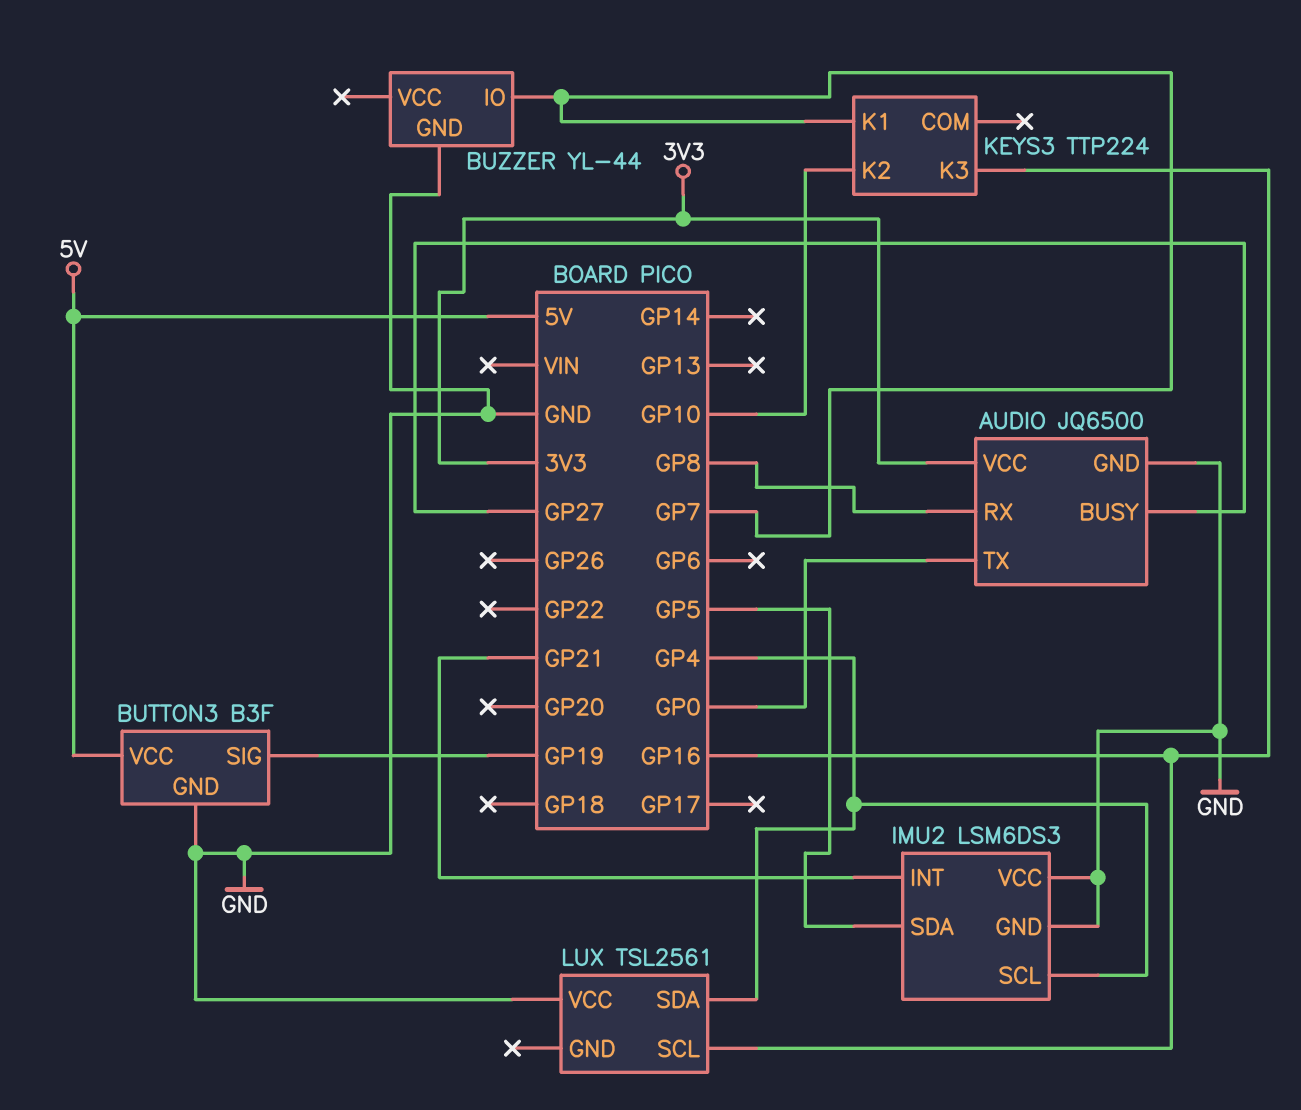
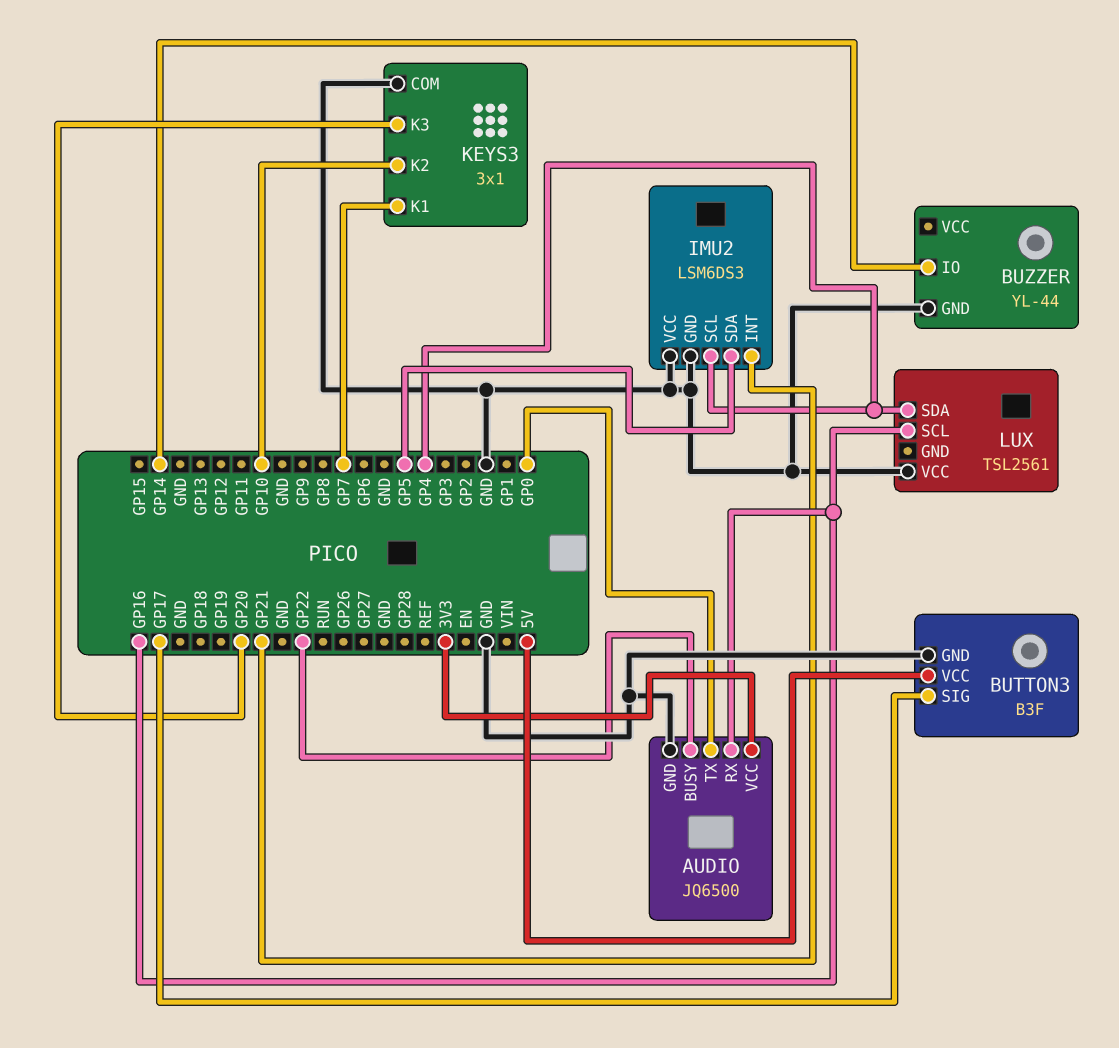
AUDIO pin BUSY: GP27 -> GP22
AUDIO pin RX: GP8 -> GP16
BUTTON3 pin SIG: GP19 -> GP17
BUZZER pin IO: GP7 -> GP14
KEYS3: TTP224 -> 3x1
KEYS3 pin COM: none -> GND
KEYS3 pin K3: GP16 -> GP20

